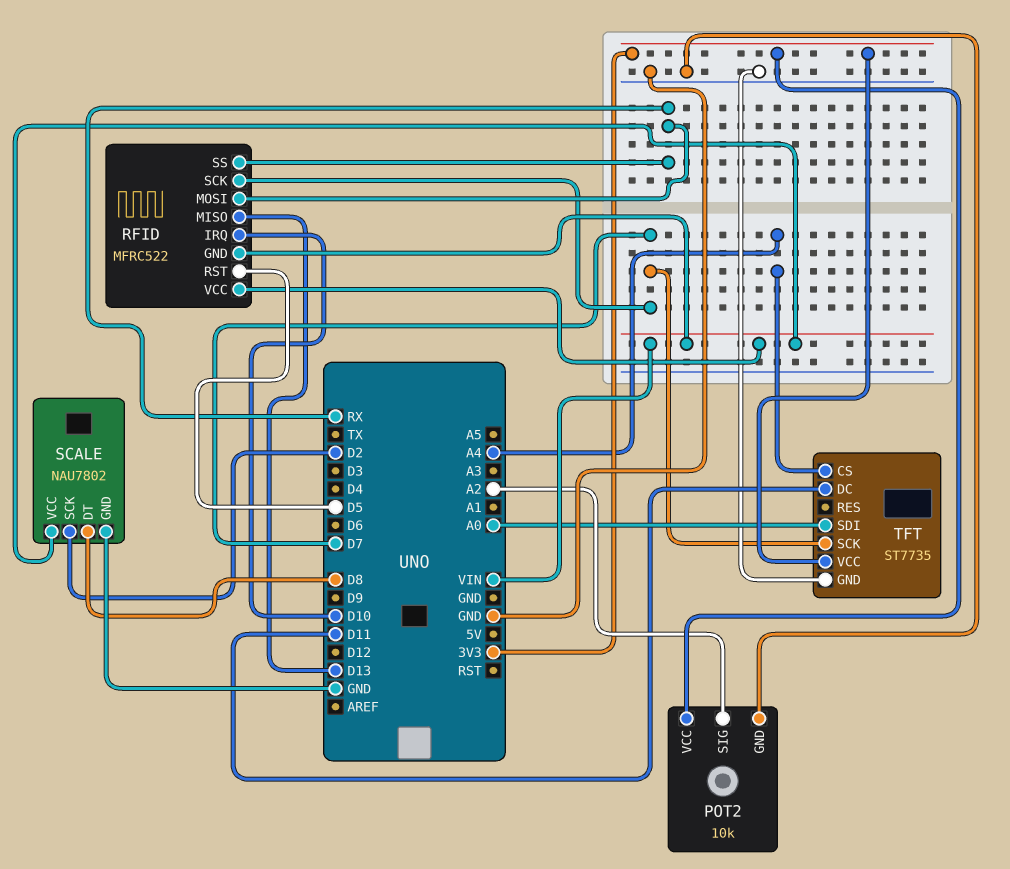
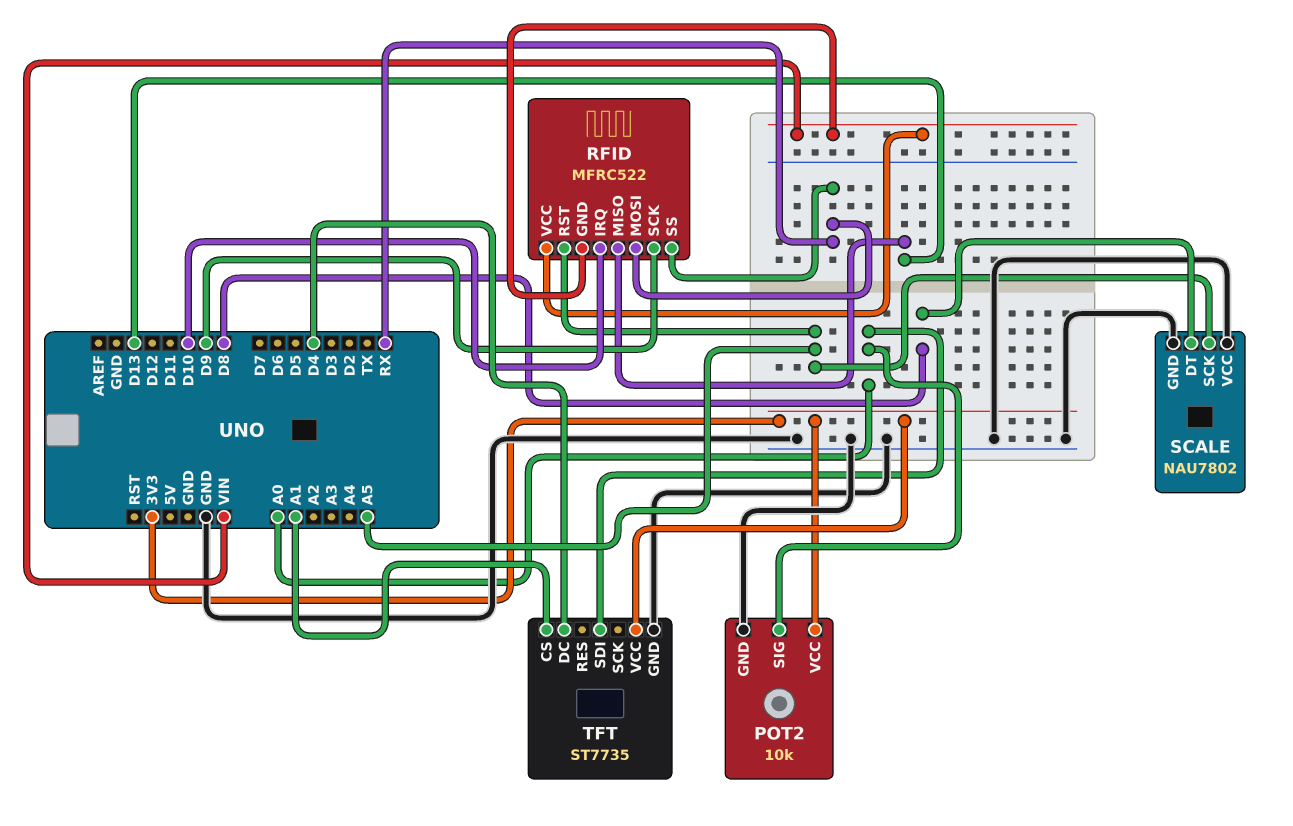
POT2 pin SIG: A2 -> A0
RFID pin RST: D5 -> A5
RFID pin SCK: D7 -> D9
SCALE pin SCK: D2 -> A5
SCALE pin VCC: VIN -> GND
TFT pin CS: A4 -> A1
TFT pin DC: D11 -> D4
TFT pin SCK: D7 -> none

